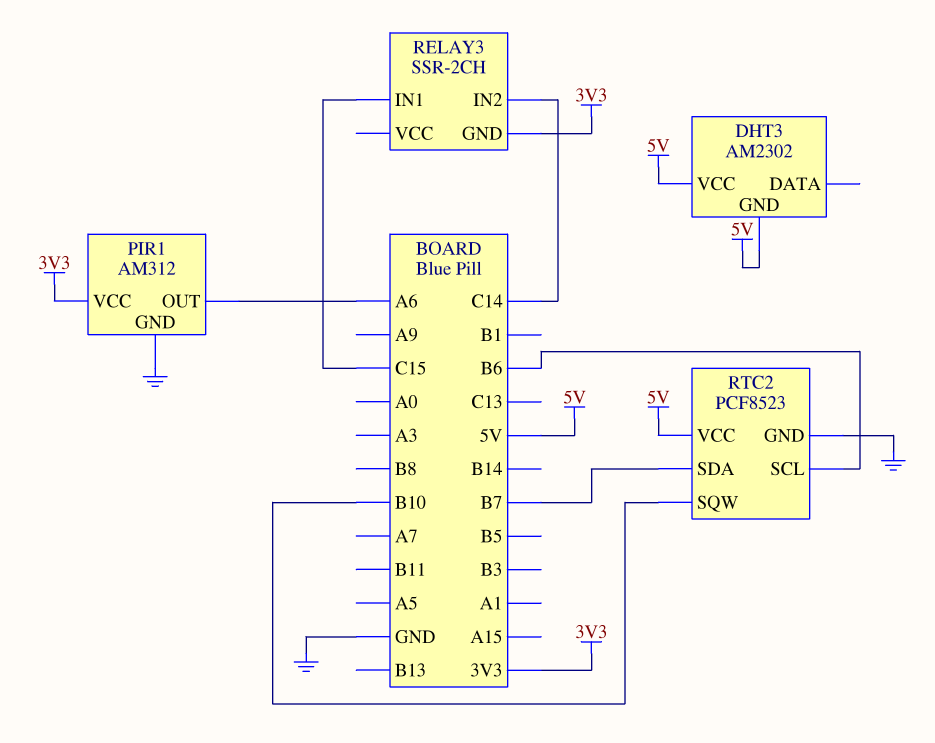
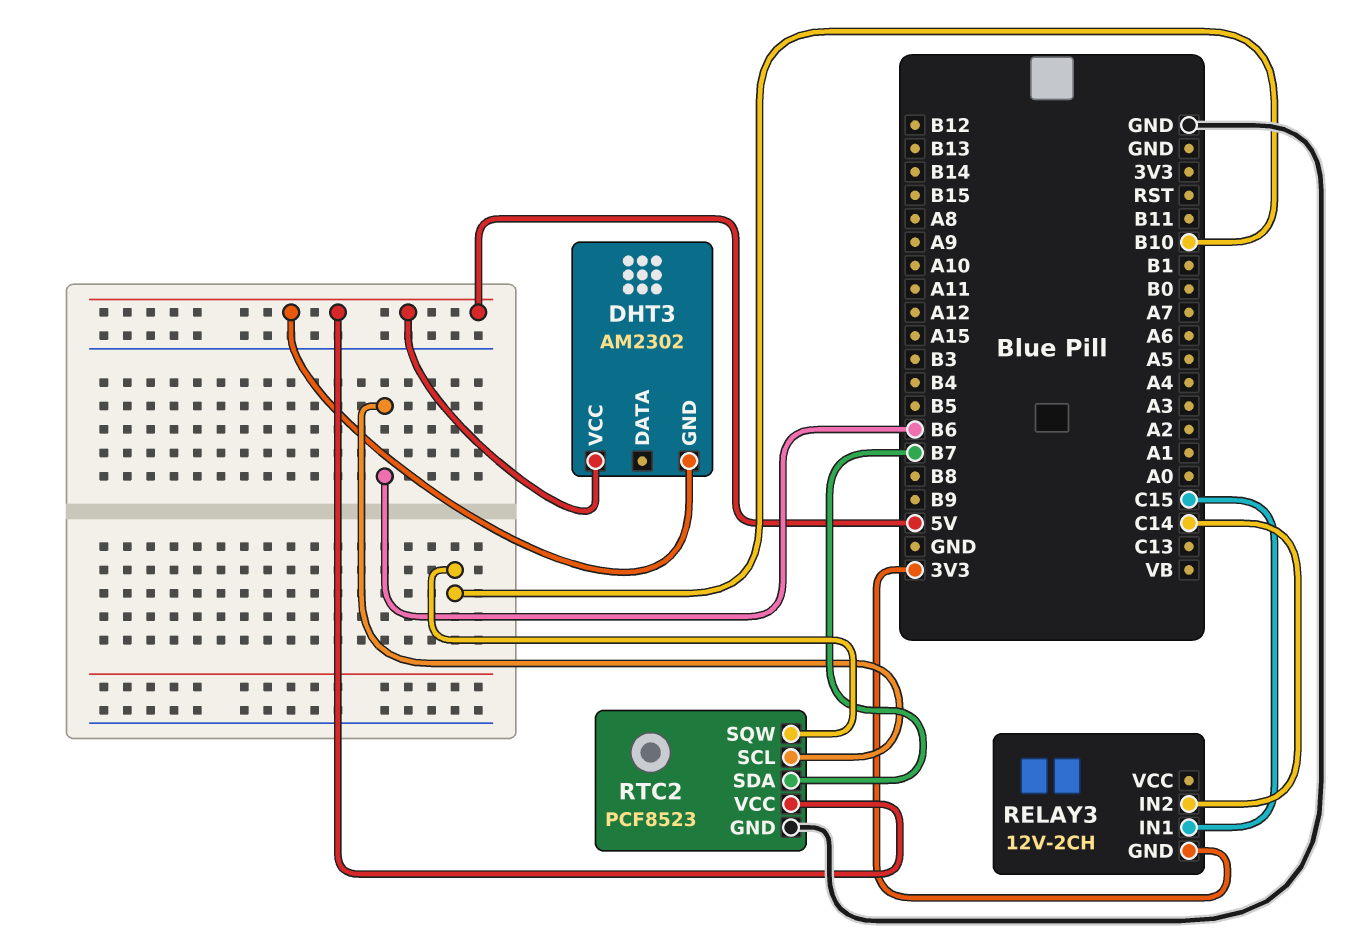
PIR1: AM312 -> none
PIR1 pin GND: GND -> none
PIR1 pin OUT: A6 -> none
PIR1 pin VCC: 3V3 -> none
RELAY3: SSR-2CH -> 12V-2CH

